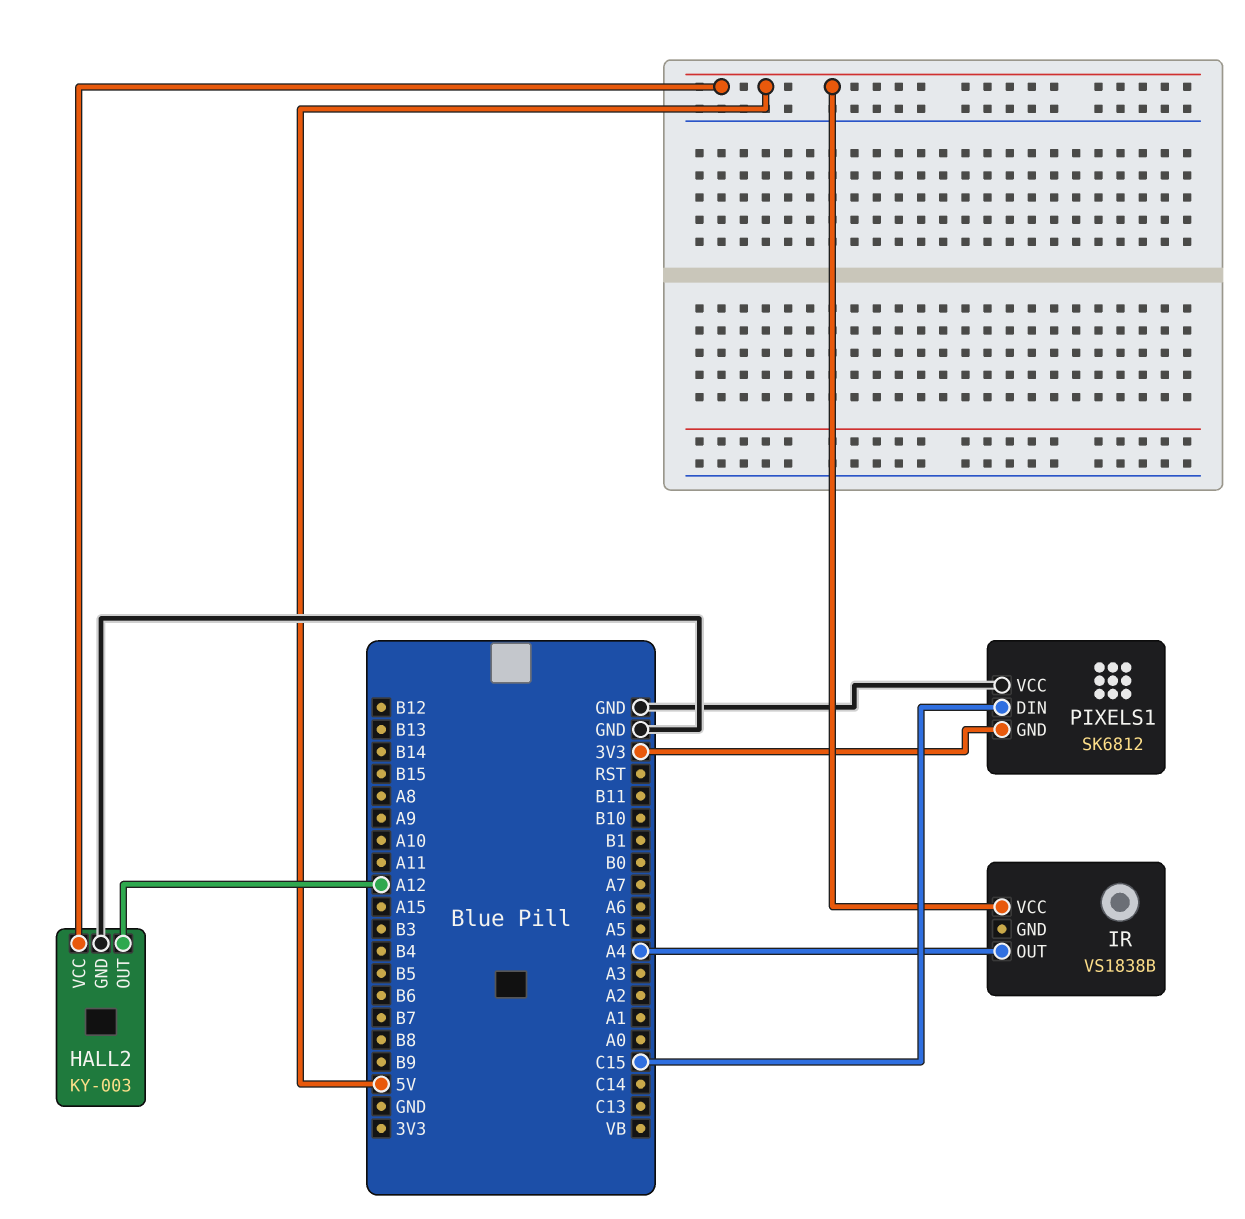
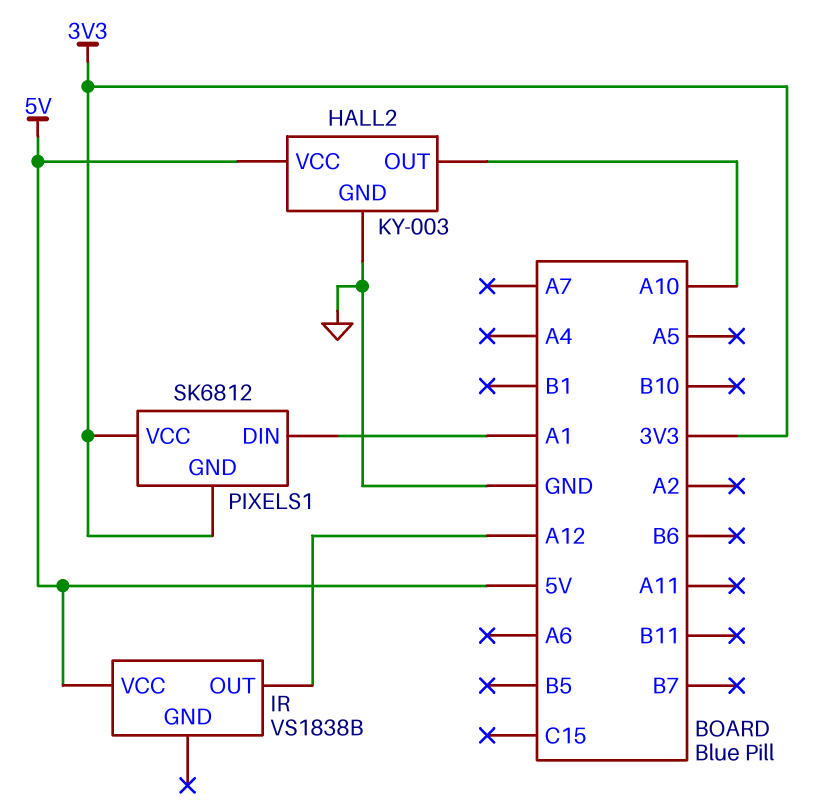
HALL2 pin OUT: A12 -> A10
IR pin OUT: A4 -> A12
PIXELS1 pin DIN: C15 -> A1
PIXELS1 pin VCC: GND -> 3V3

